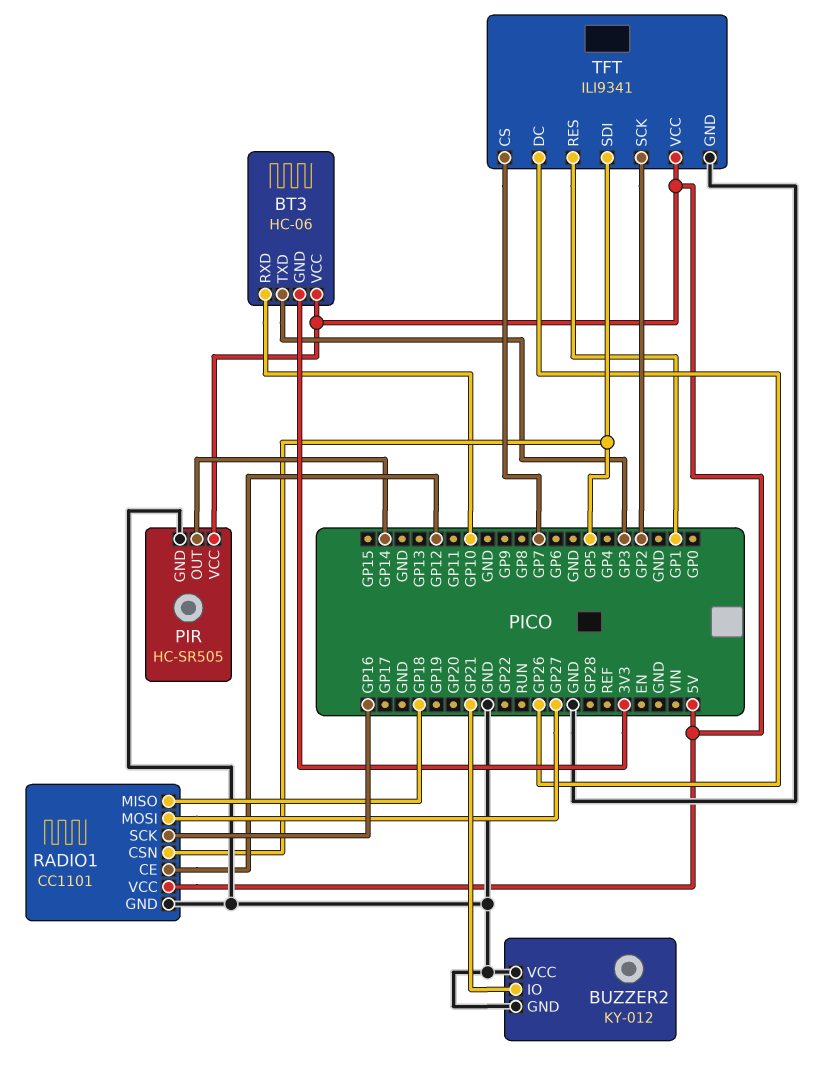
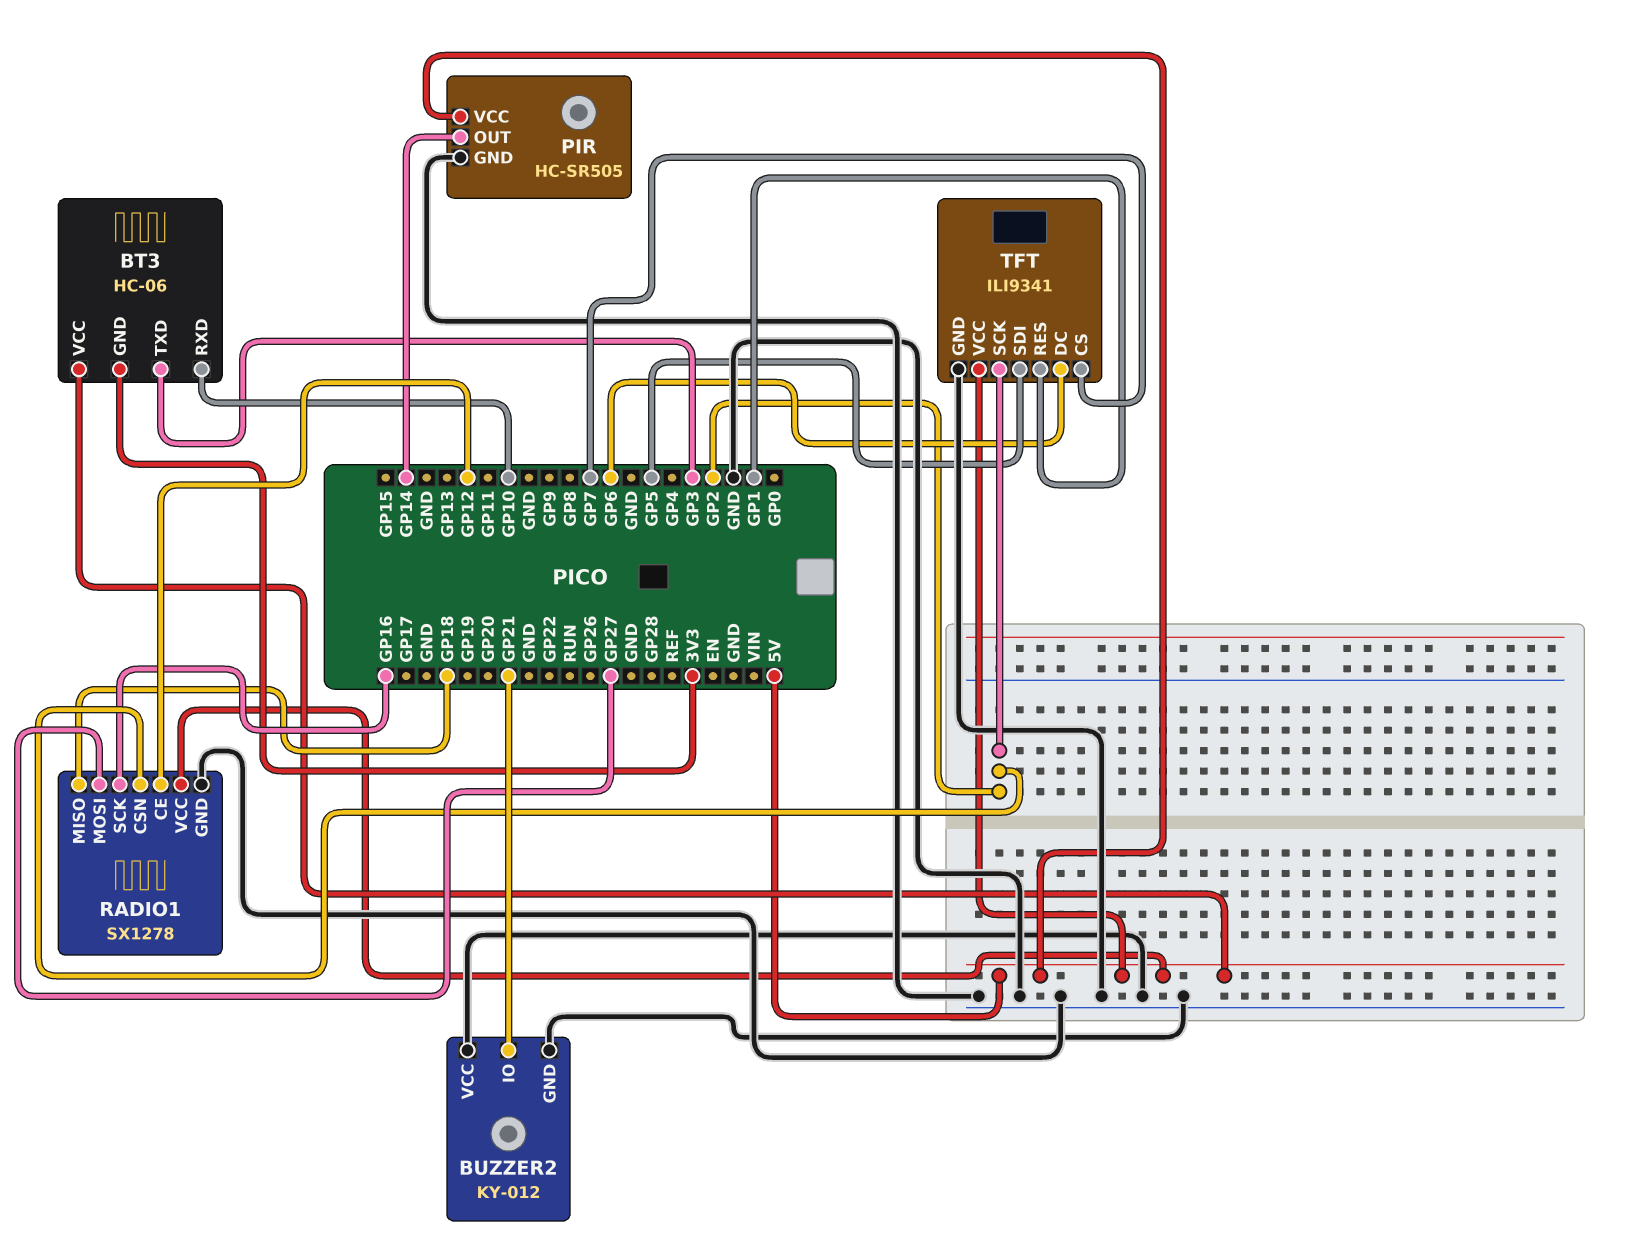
RADIO1: CC1101 -> SX1278
RADIO1 pin CSN: GP5 -> GP2
TFT pin DC: GP26 -> GP6

